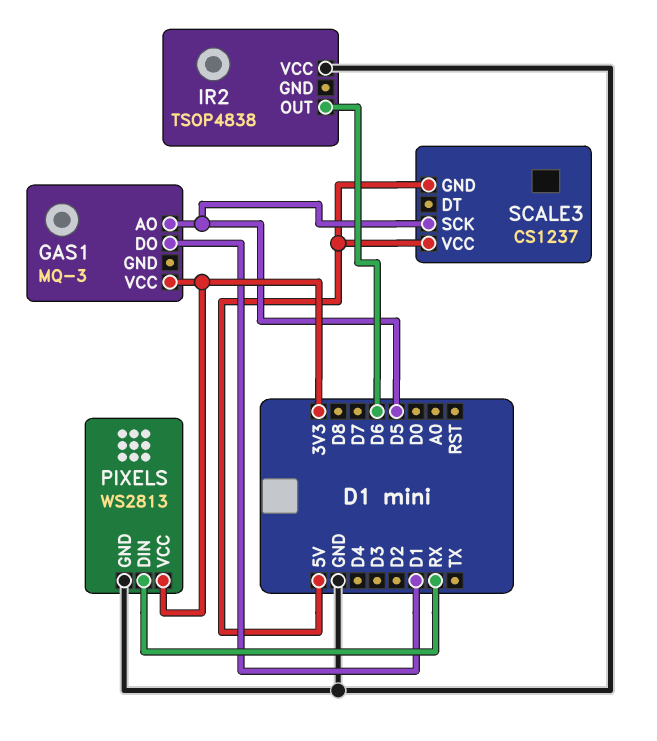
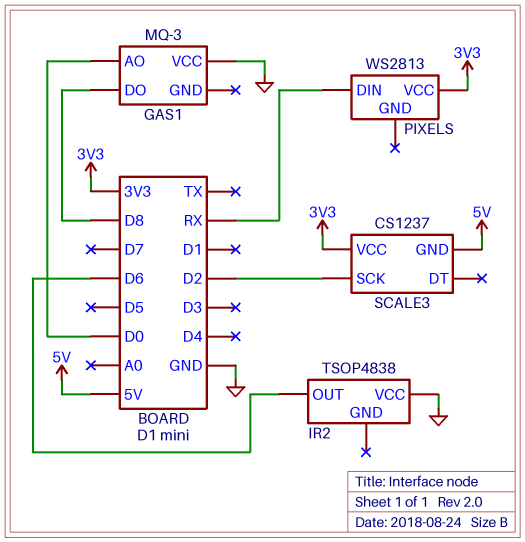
GAS1 pin AO: D5 -> D0
GAS1 pin DO: D1 -> D8
GAS1 pin VCC: 3V3 -> GND
PIXELS pin GND: GND -> none
SCALE3 pin SCK: D5 -> D2
SCALE3 pin VCC: 5V -> 3V3

